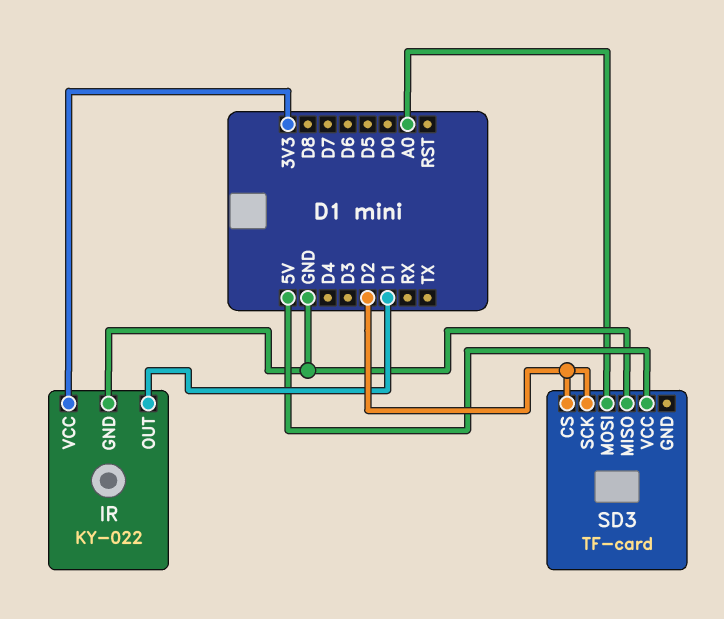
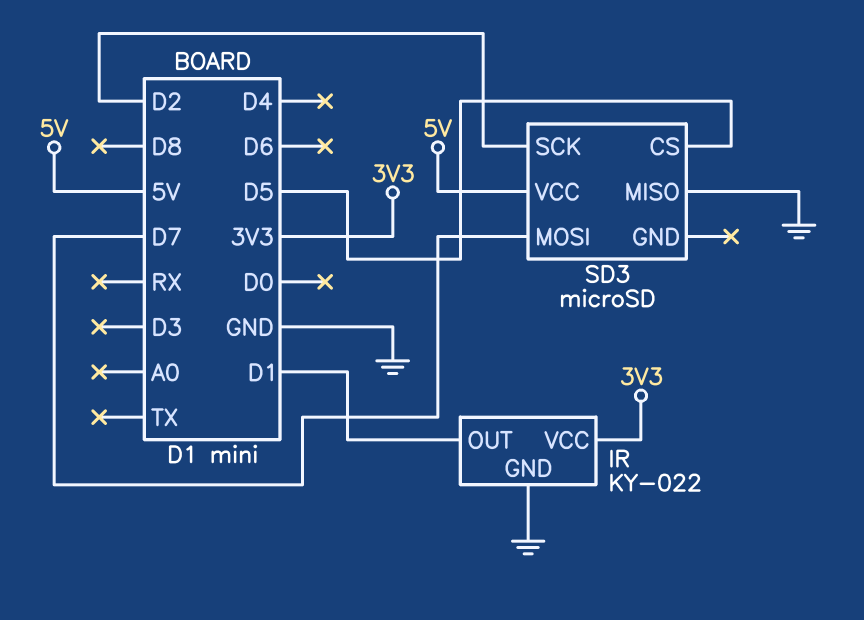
SD3: TF-card -> microSD
SD3 pin CS: D2 -> D5
SD3 pin MOSI: A0 -> D7

